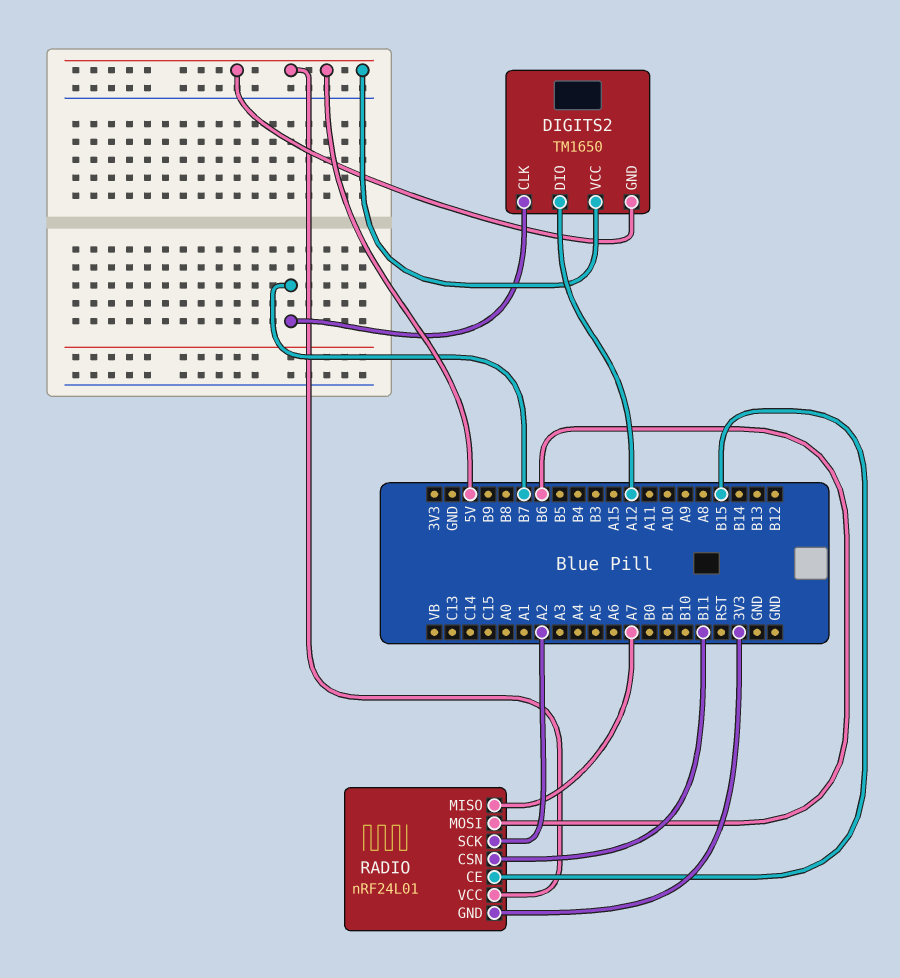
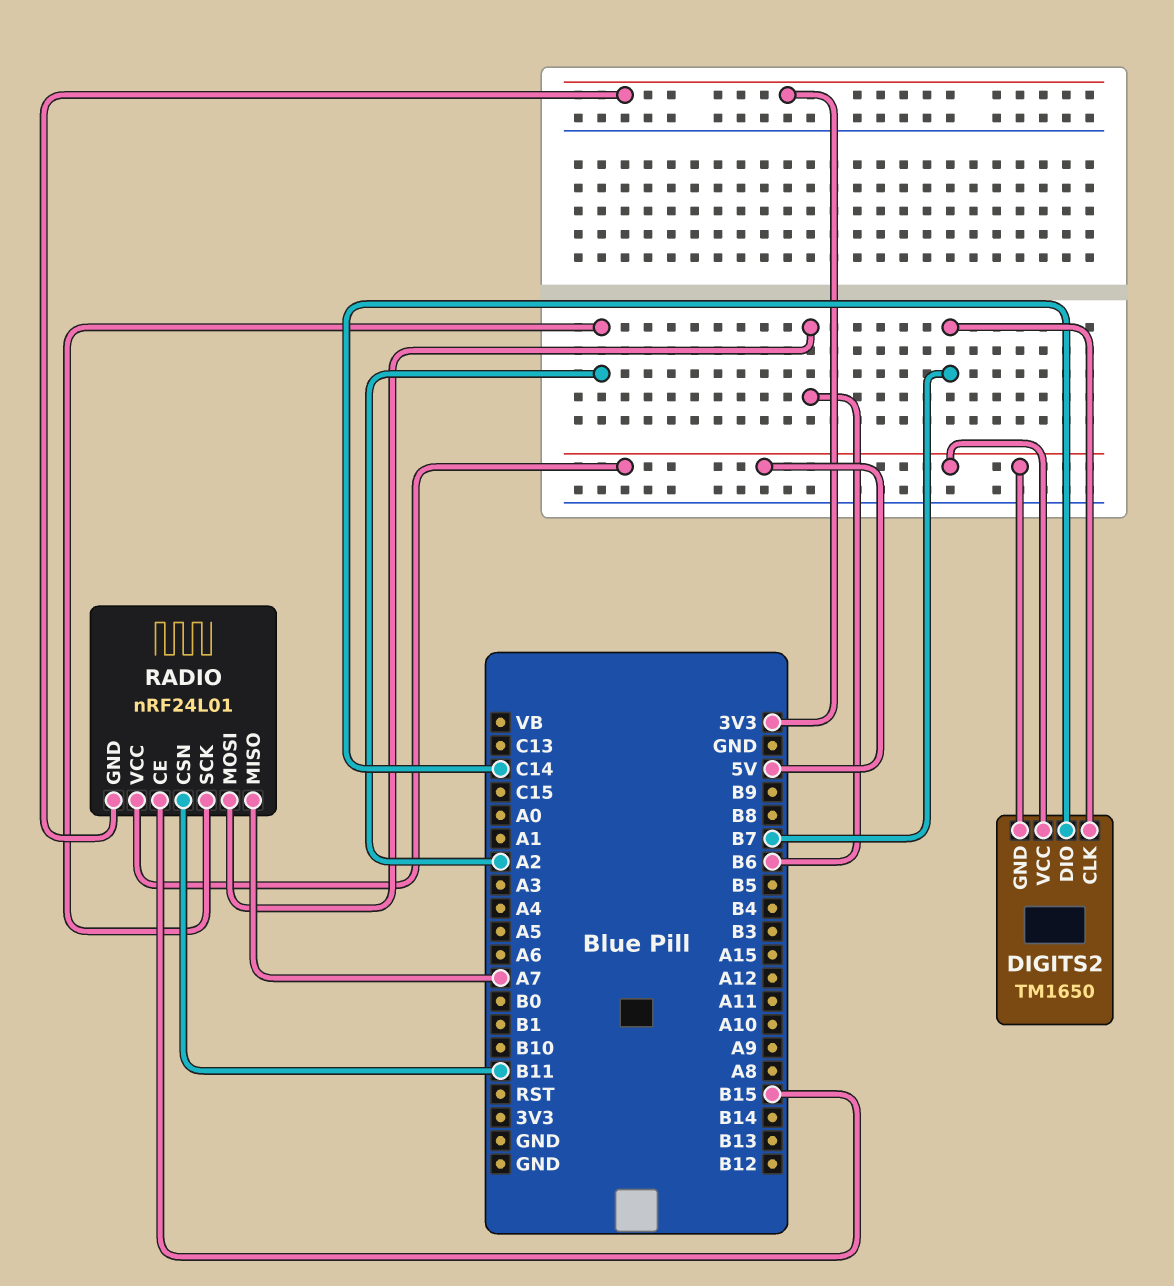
DIGITS2 pin DIO: A12 -> C14

